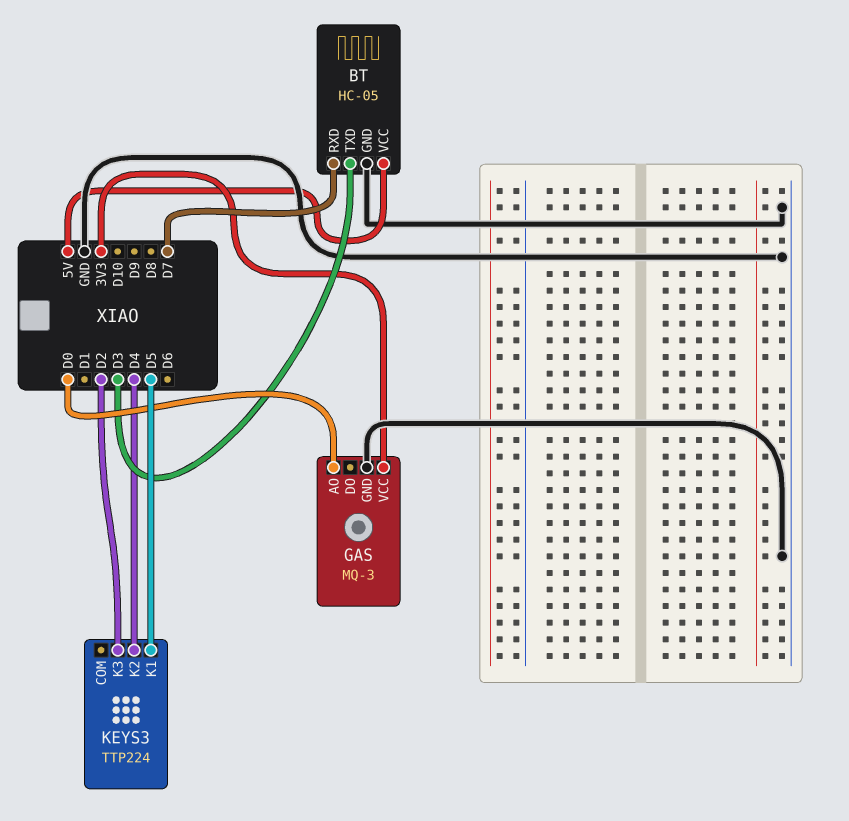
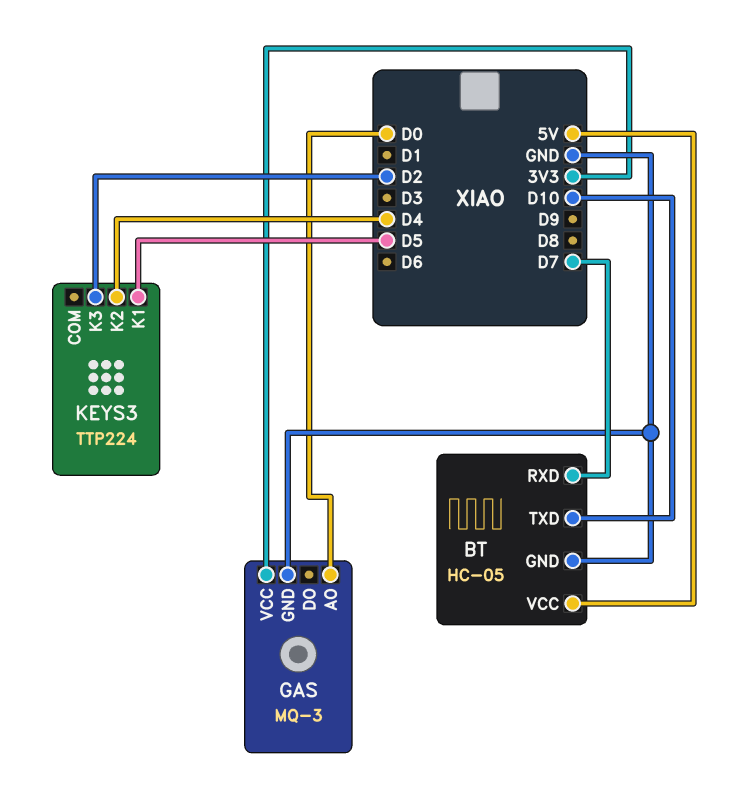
BT pin TXD: D3 -> D10

